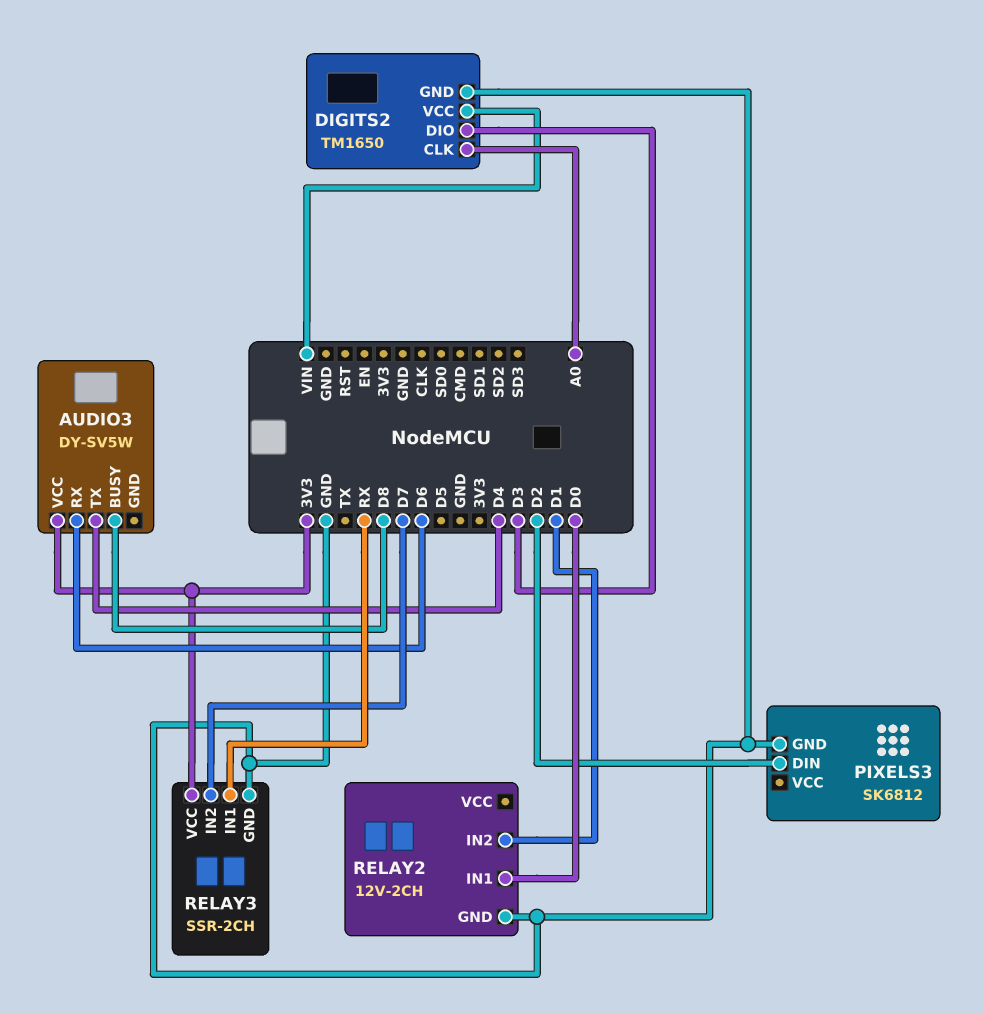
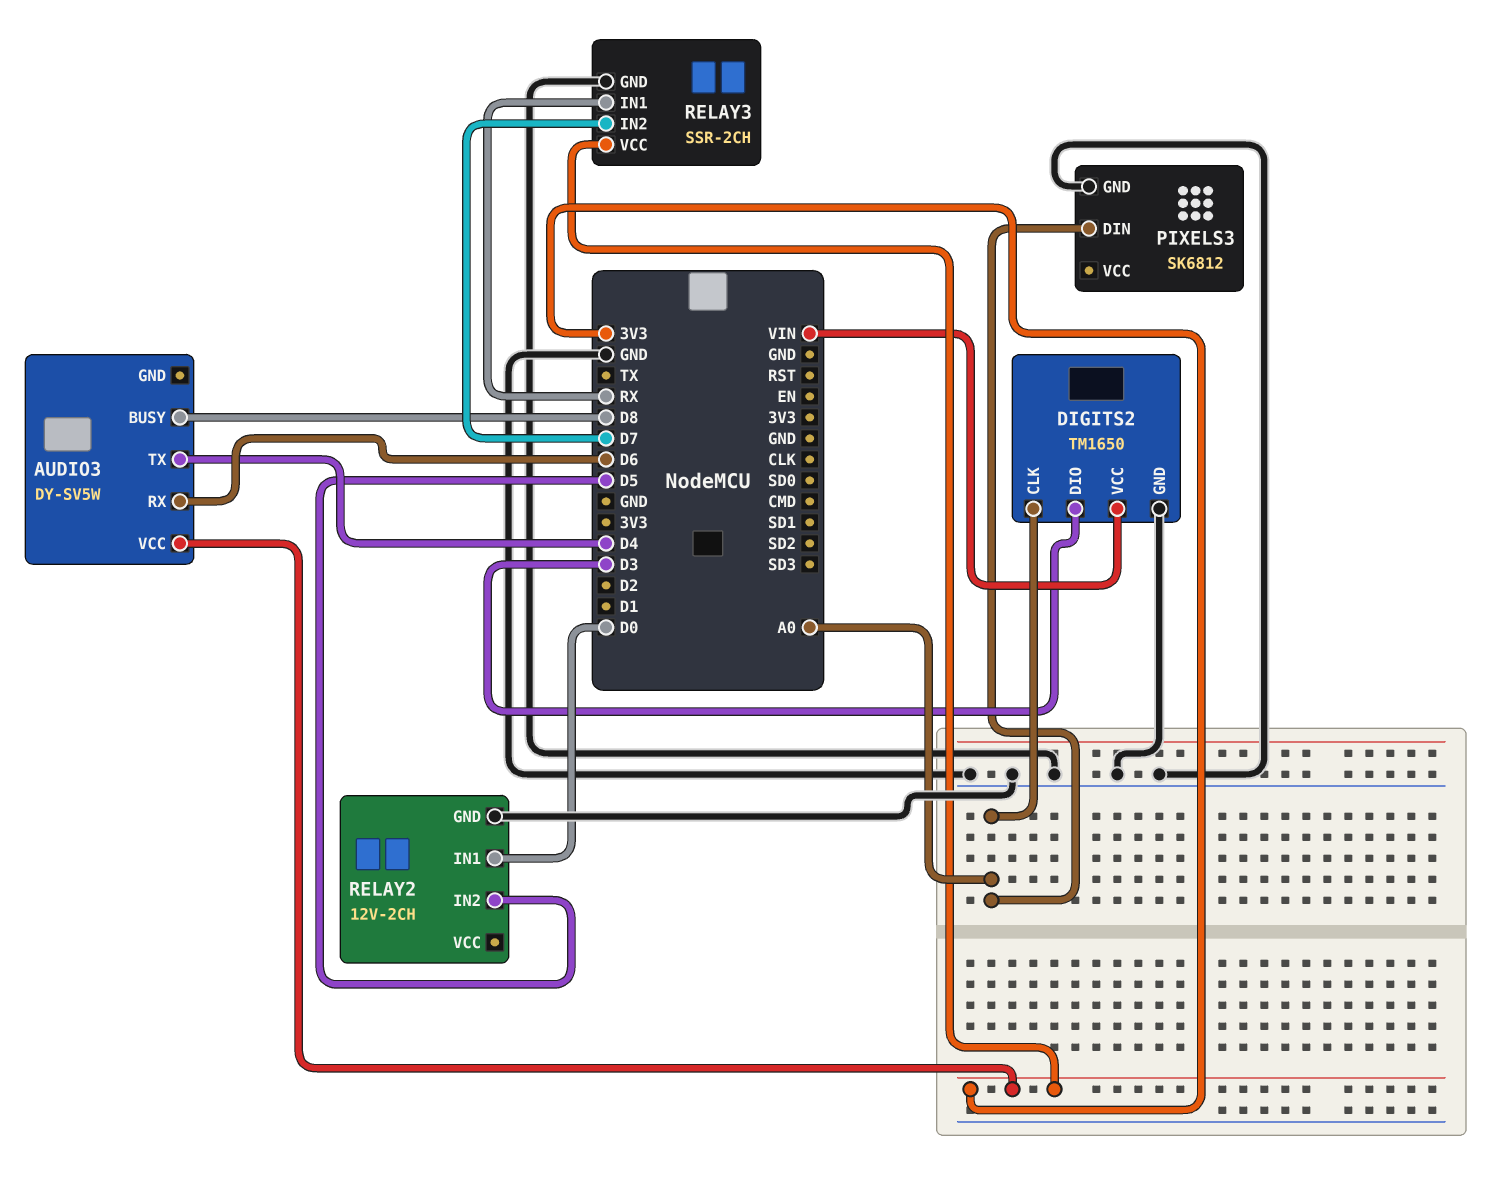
PIXELS3 pin DIN: D2 -> A0
RELAY2 pin IN2: D1 -> D5

